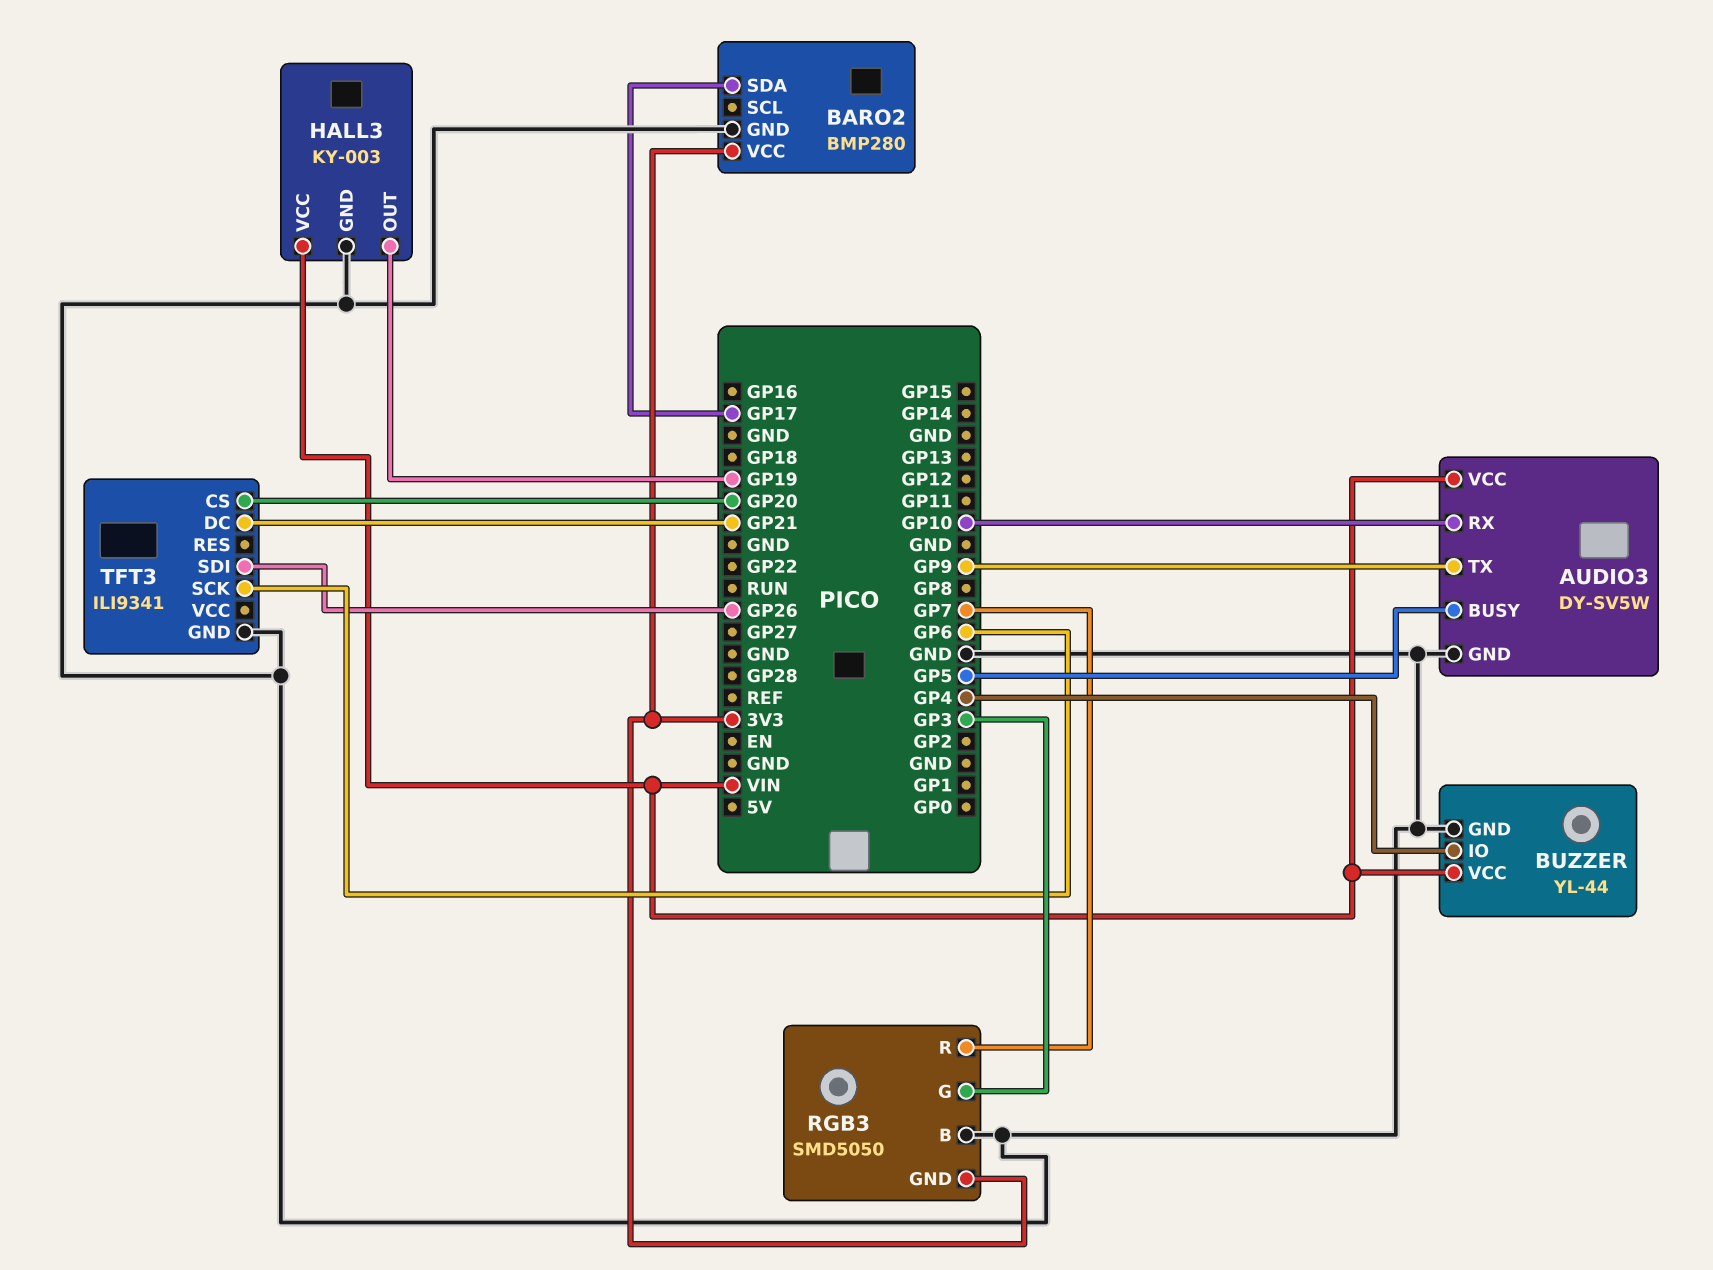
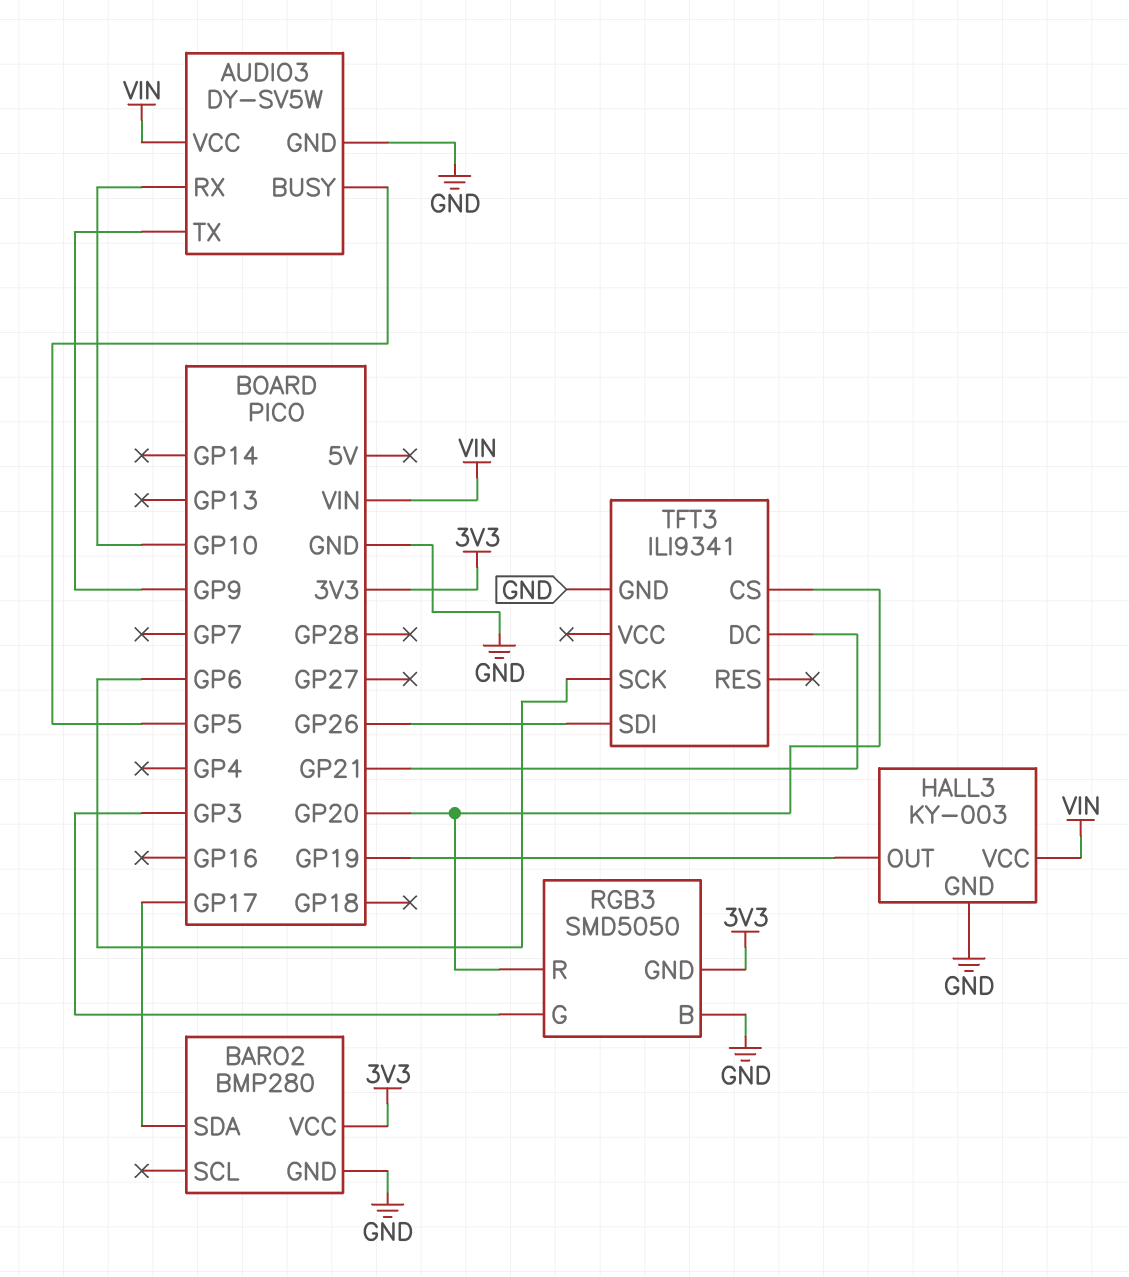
BUZZER: YL-44 -> none
BUZZER pin GND: GND -> none
BUZZER pin IO: GP4 -> none
BUZZER pin VCC: VIN -> none
RGB3 pin R: GP7 -> GP20

